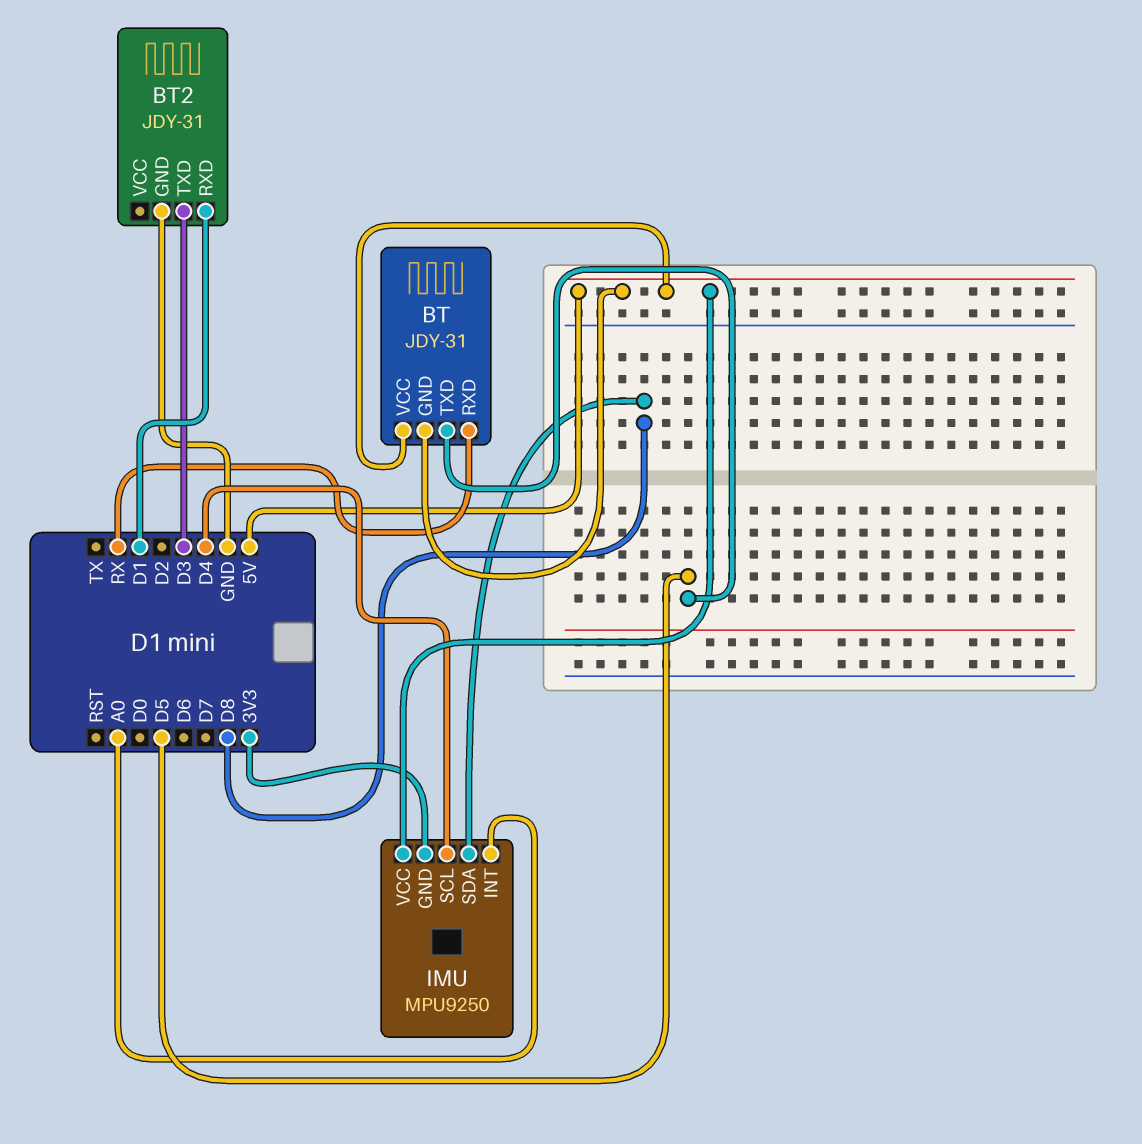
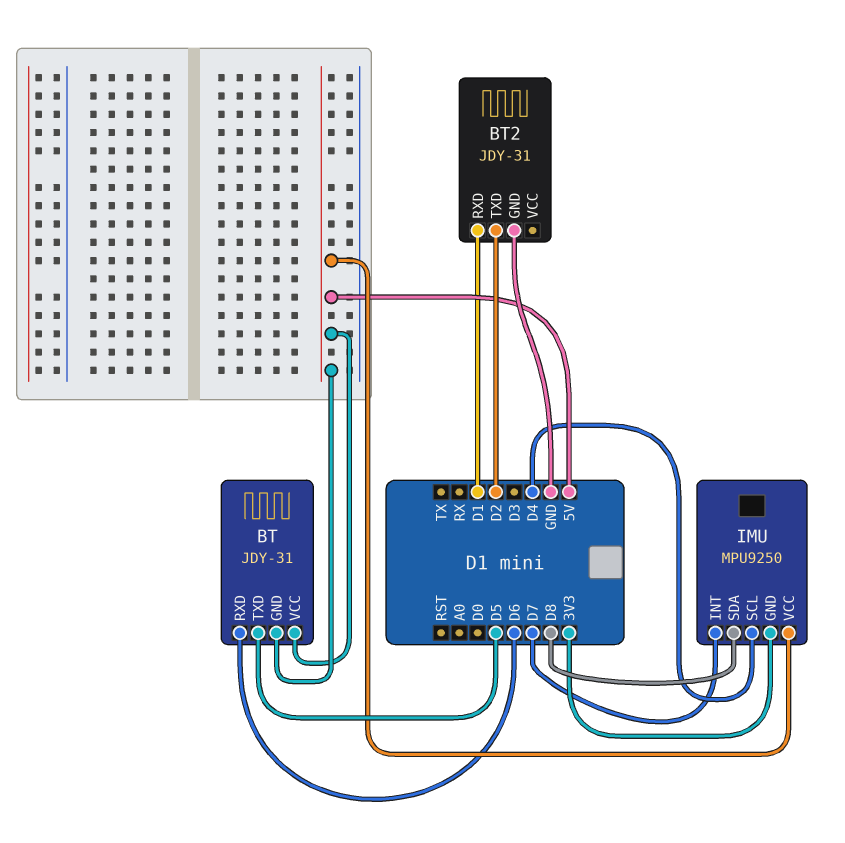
BT pin RXD: RX -> D6
BT2 pin TXD: D3 -> D2
IMU pin INT: A0 -> D7

